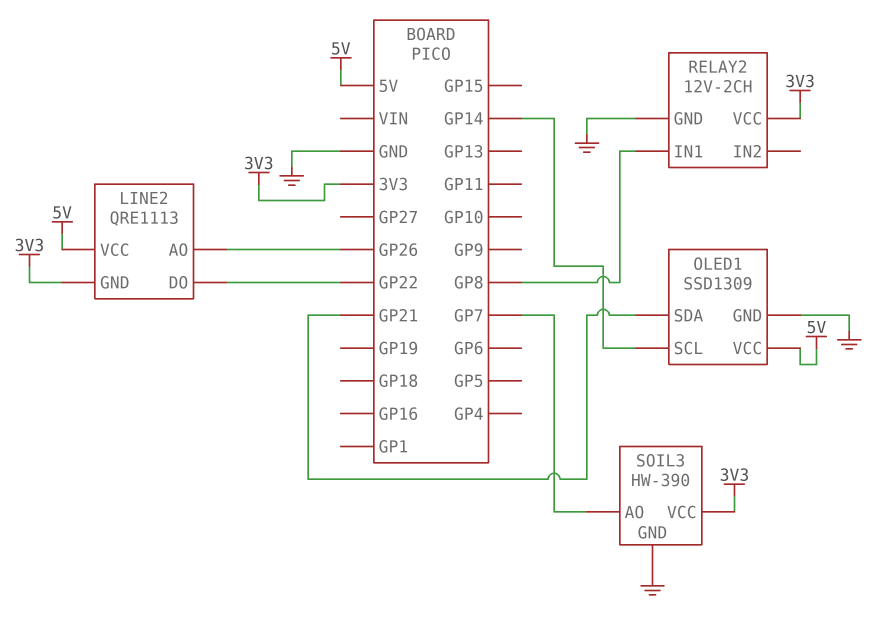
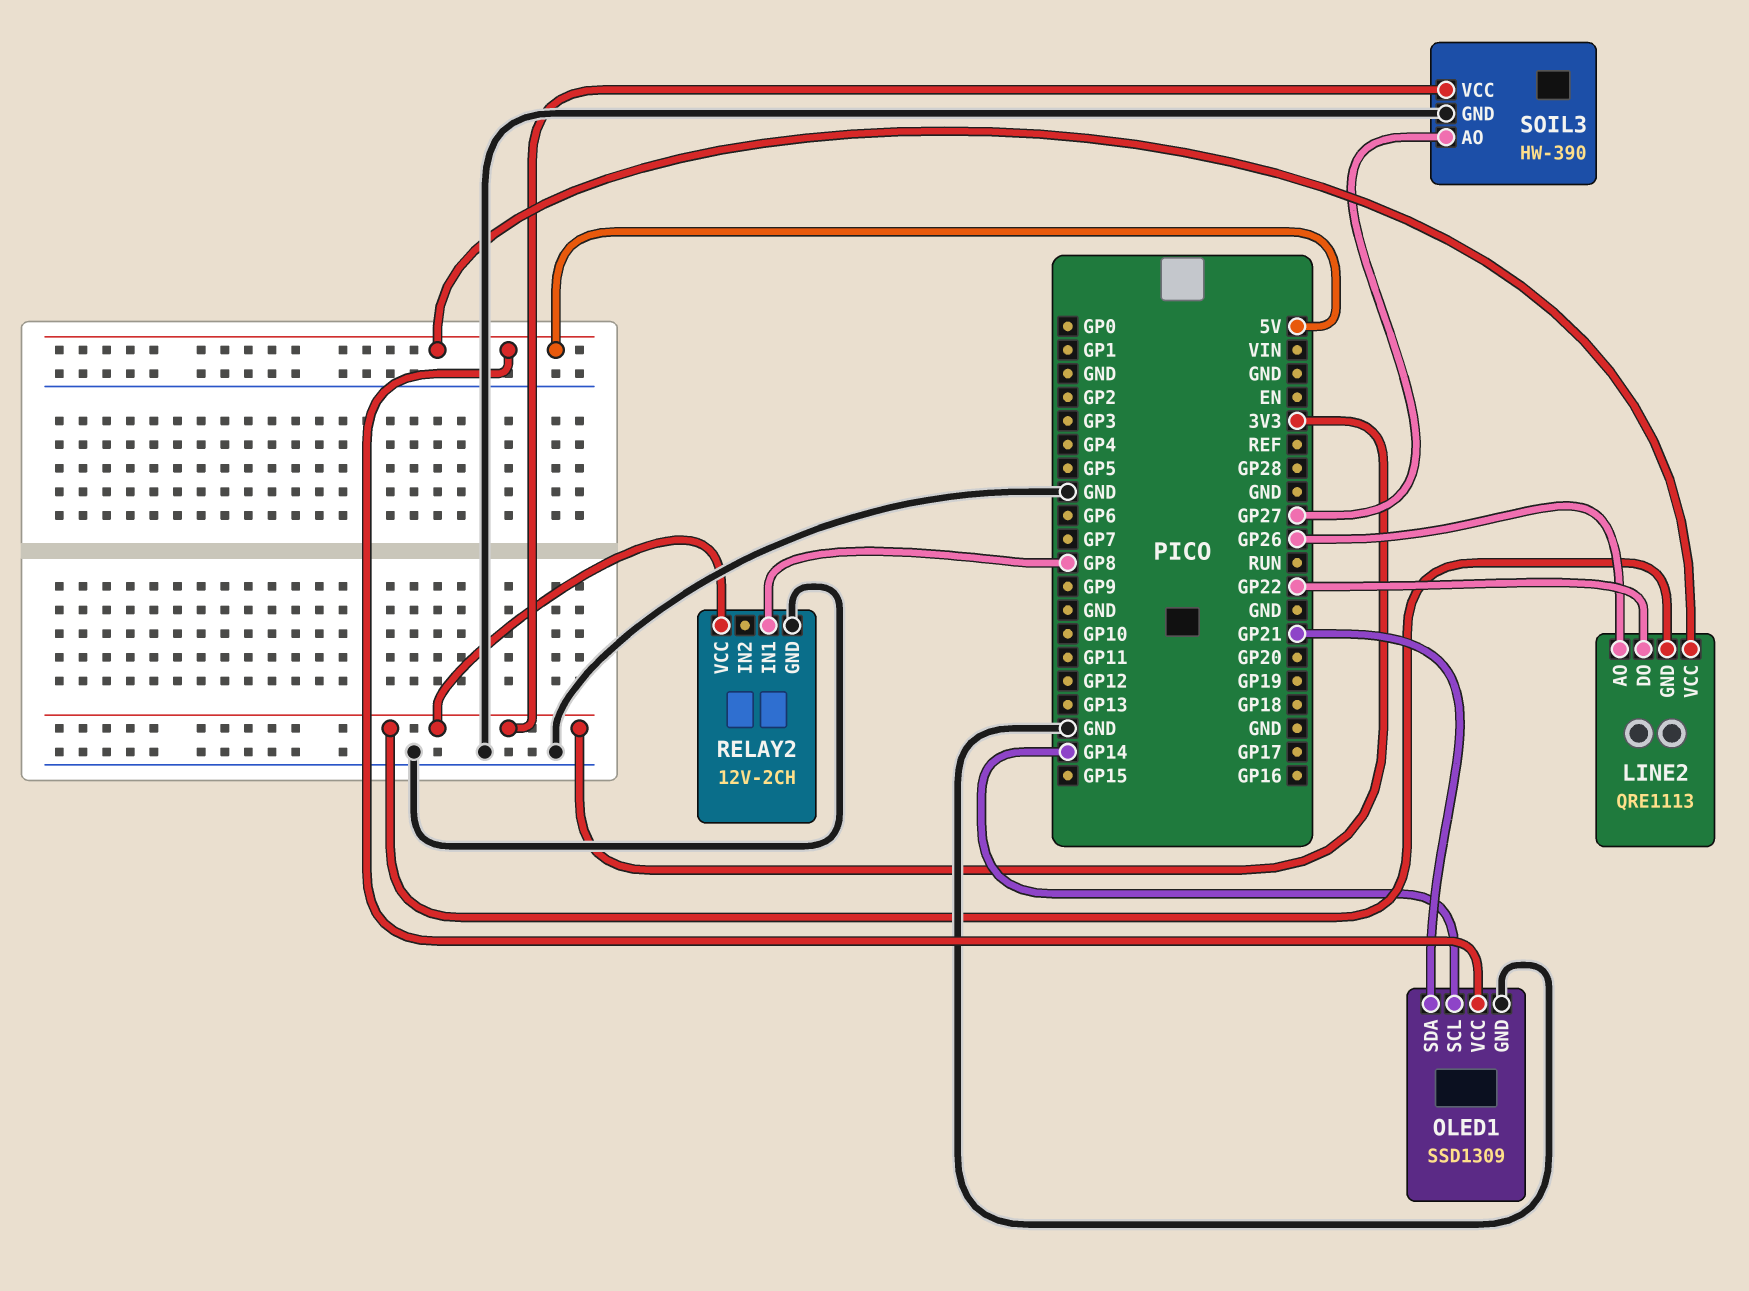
SOIL3 pin AO: GP7 -> GP27

